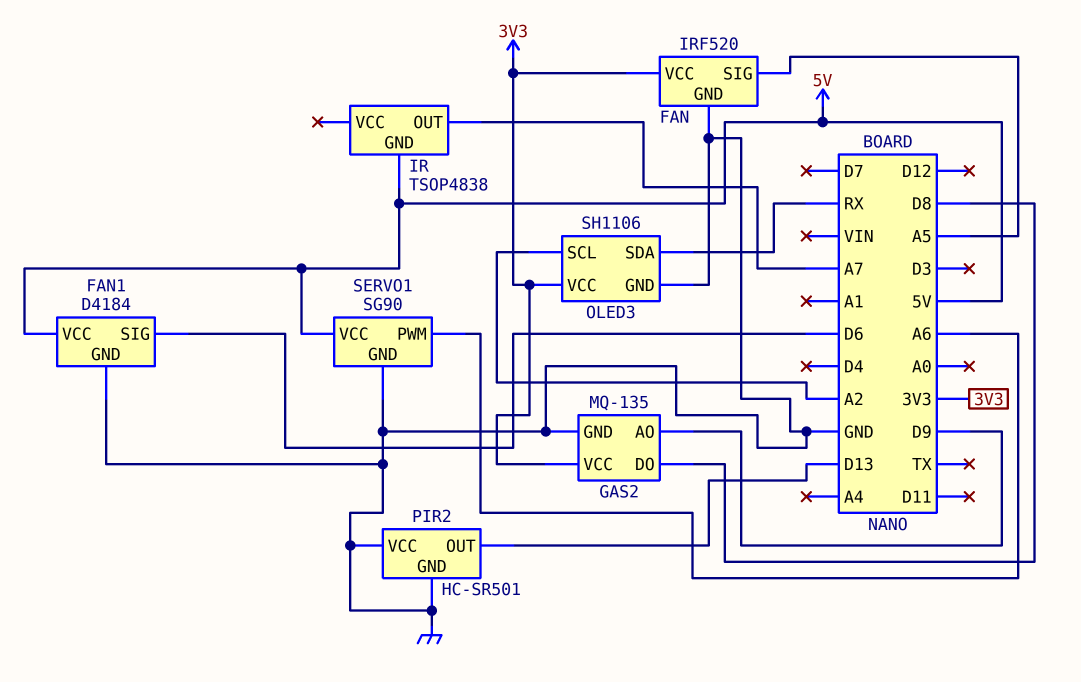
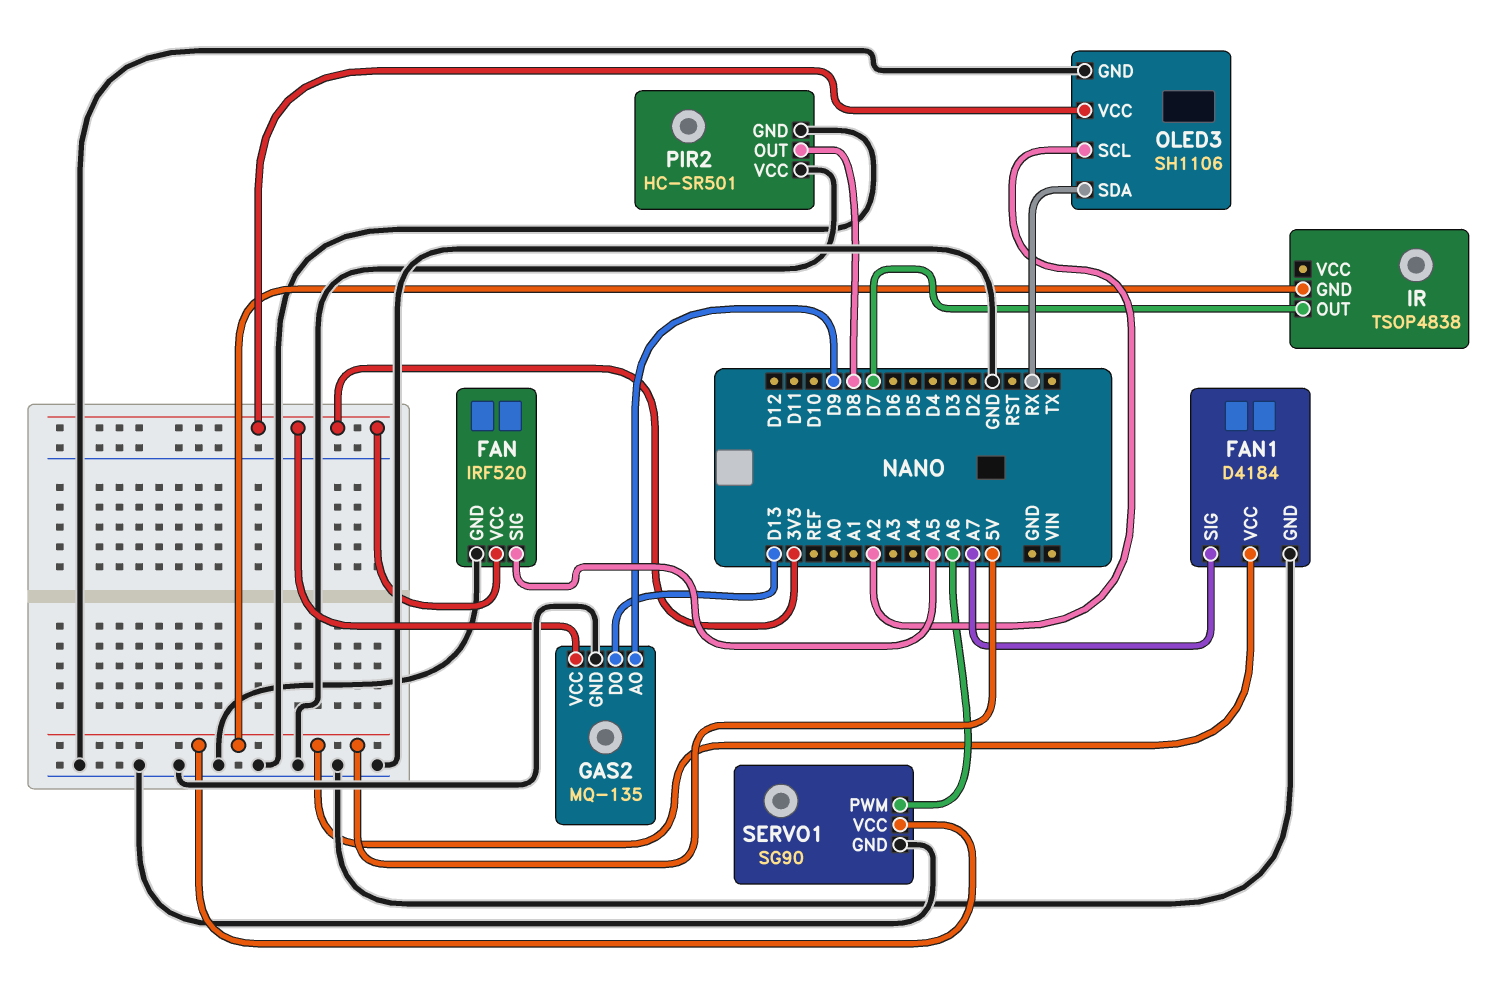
FAN1 pin SIG: D6 -> A7
GAS2 pin DO: D8 -> D13
IR pin OUT: A7 -> D7
PIR2 pin OUT: D13 -> D8

